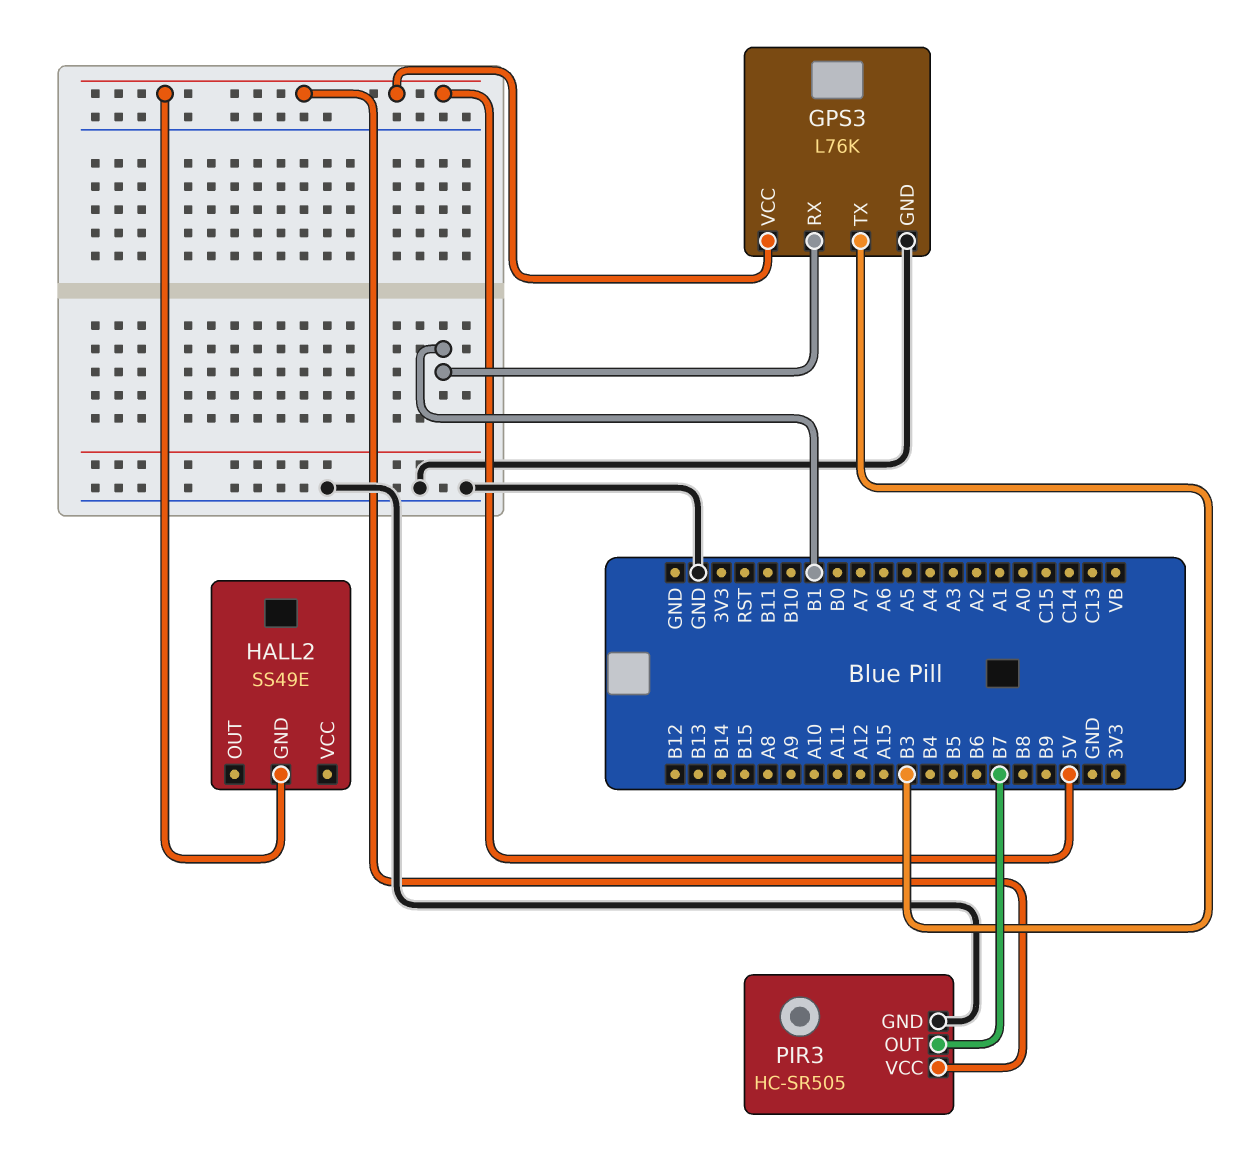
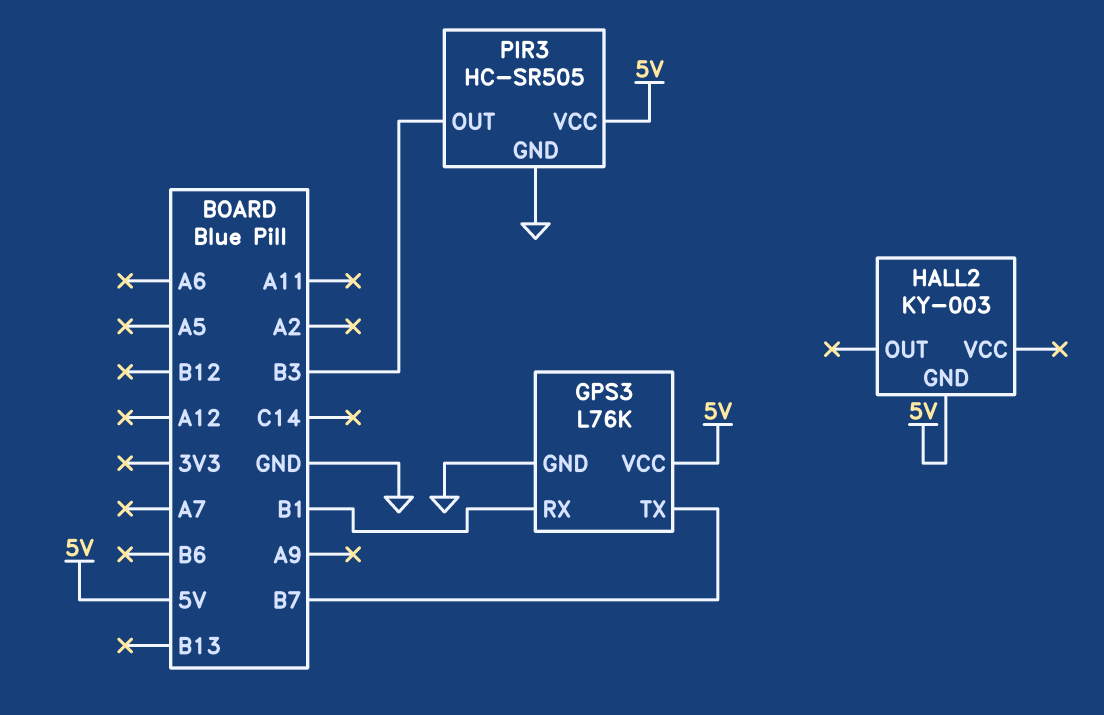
GPS3 pin TX: B3 -> B7
HALL2: SS49E -> KY-003
PIR3 pin OUT: B7 -> B3

